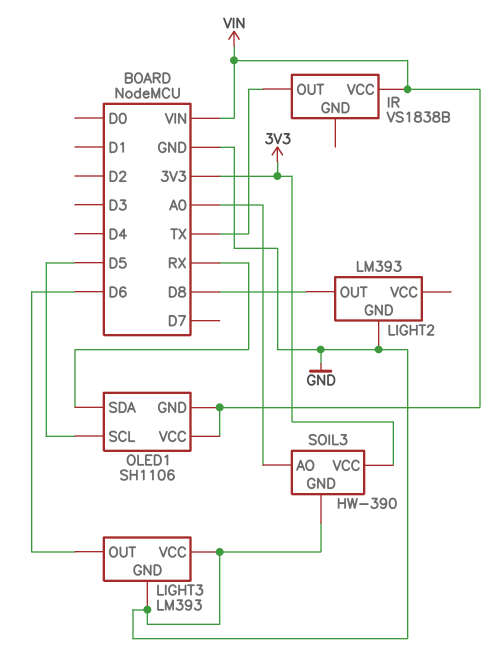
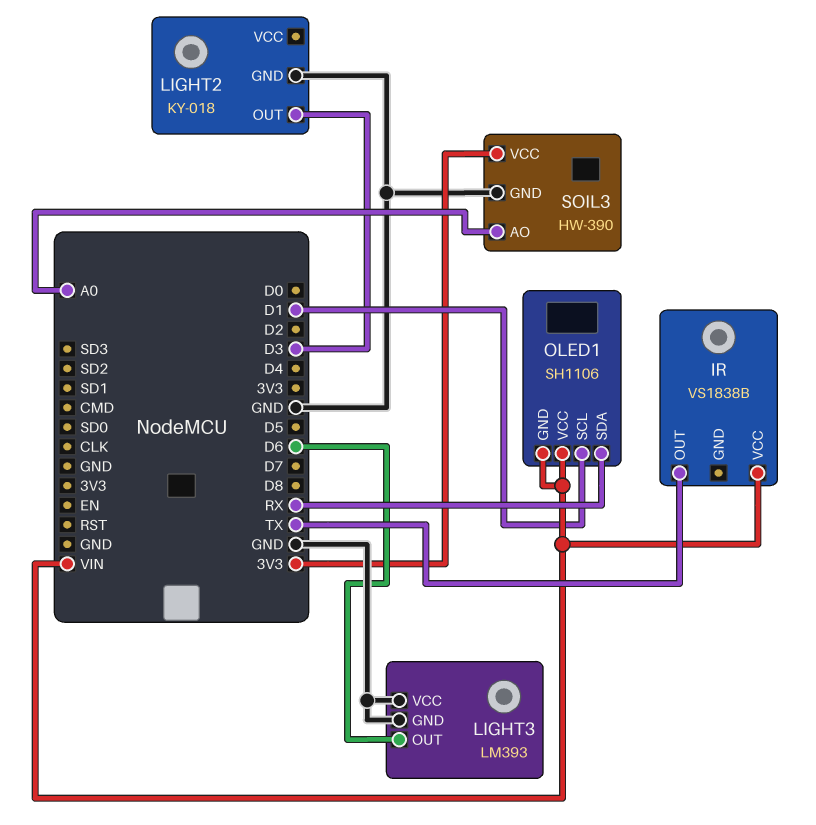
LIGHT2: LM393 -> KY-018
LIGHT2 pin OUT: D8 -> D3
OLED1 pin SCL: D5 -> D1

